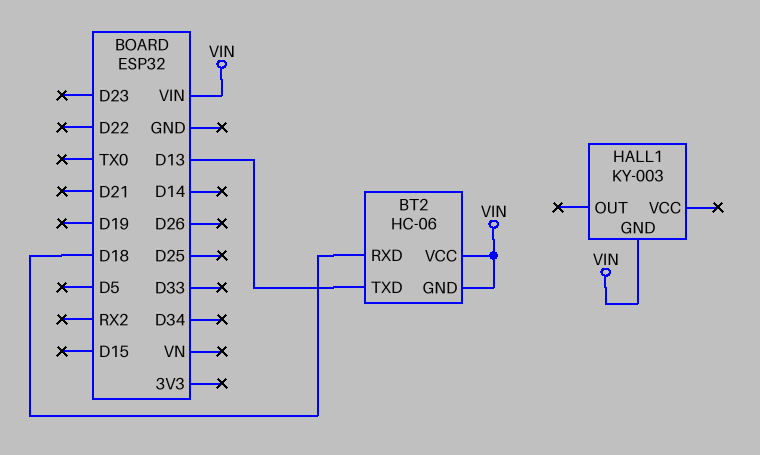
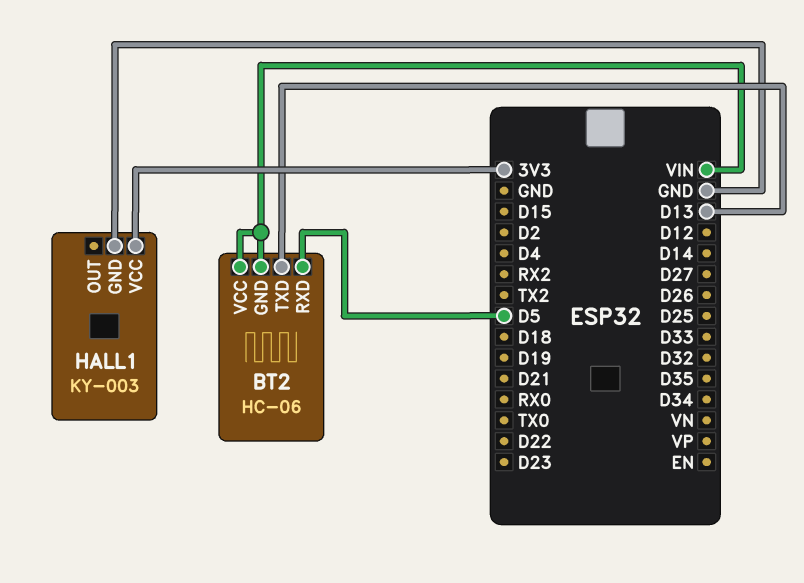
BT2 pin RXD: D18 -> D5
HALL1 pin GND: VIN -> GND
HALL1 pin VCC: none -> 3V3

